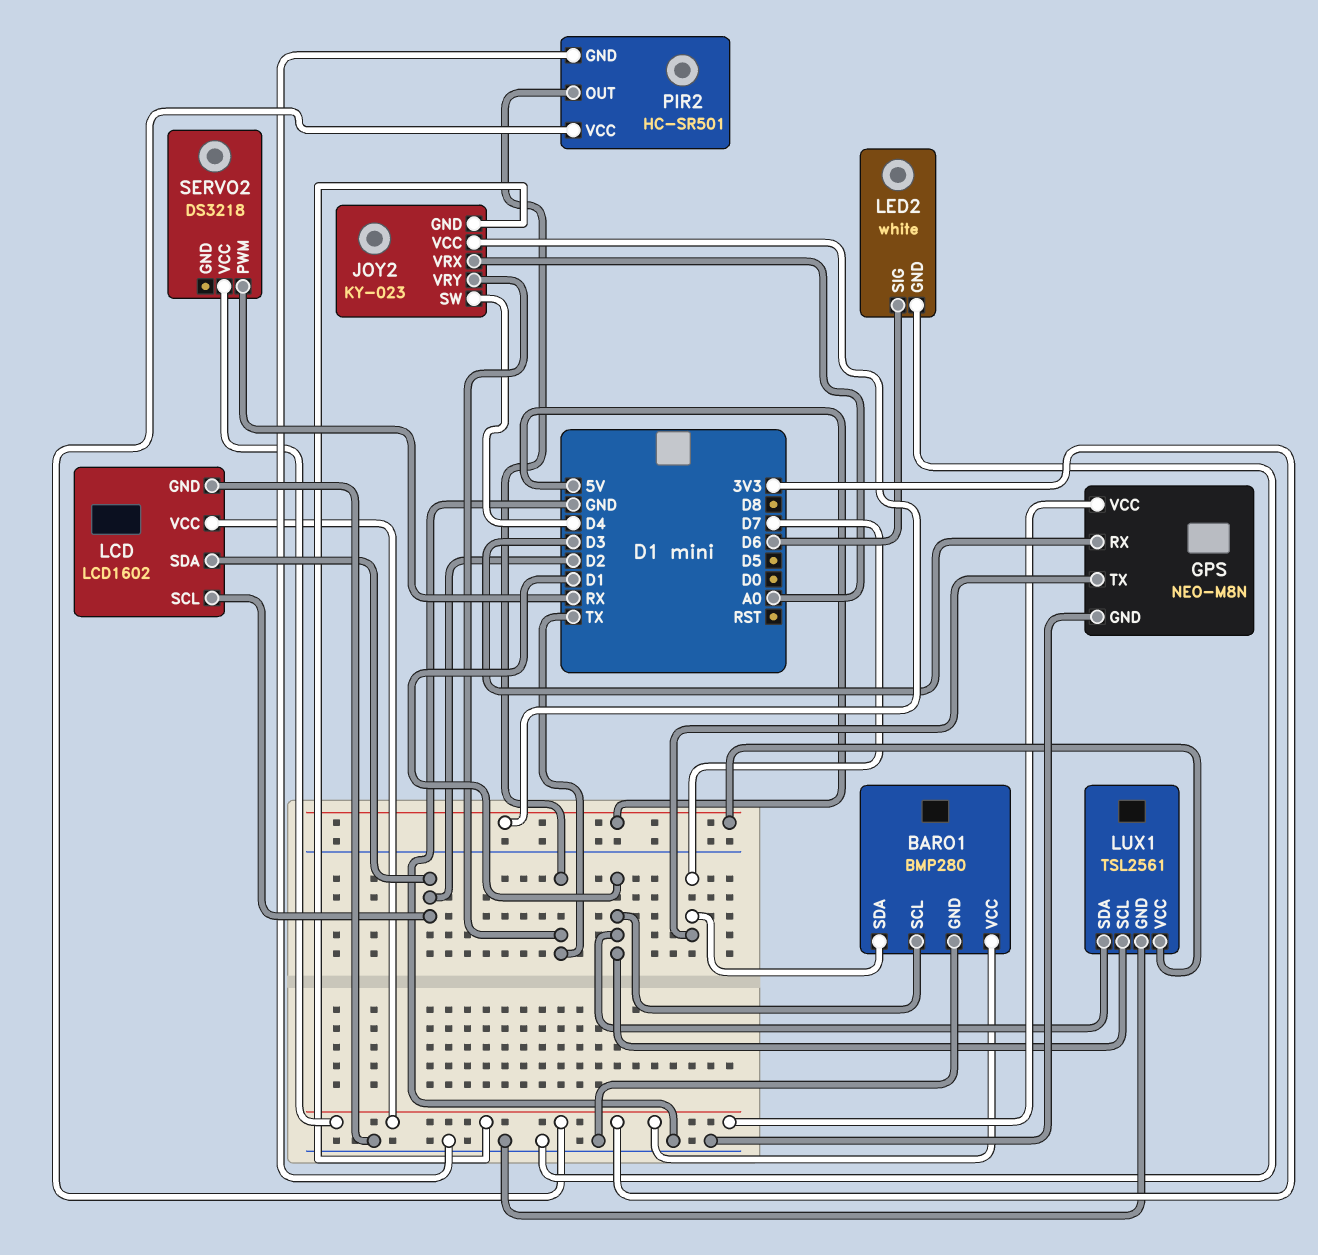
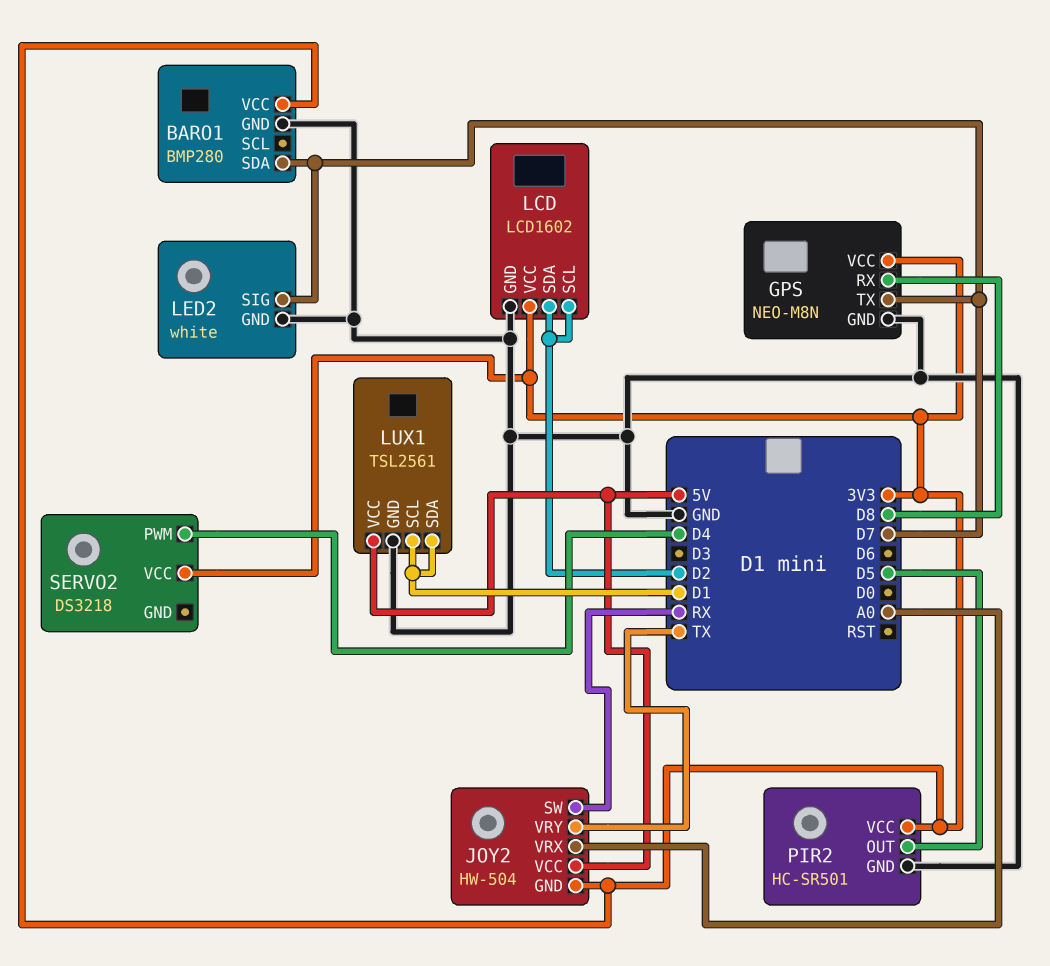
BARO1 pin SCL: D1 -> none
GPS pin RX: D3 -> D8
JOY2: KY-023 -> HW-504
JOY2 pin SW: D4 -> RX
LED2 pin SIG: D6 -> D7
PIR2 pin OUT: TX -> D5
SERVO2 pin PWM: RX -> D4

